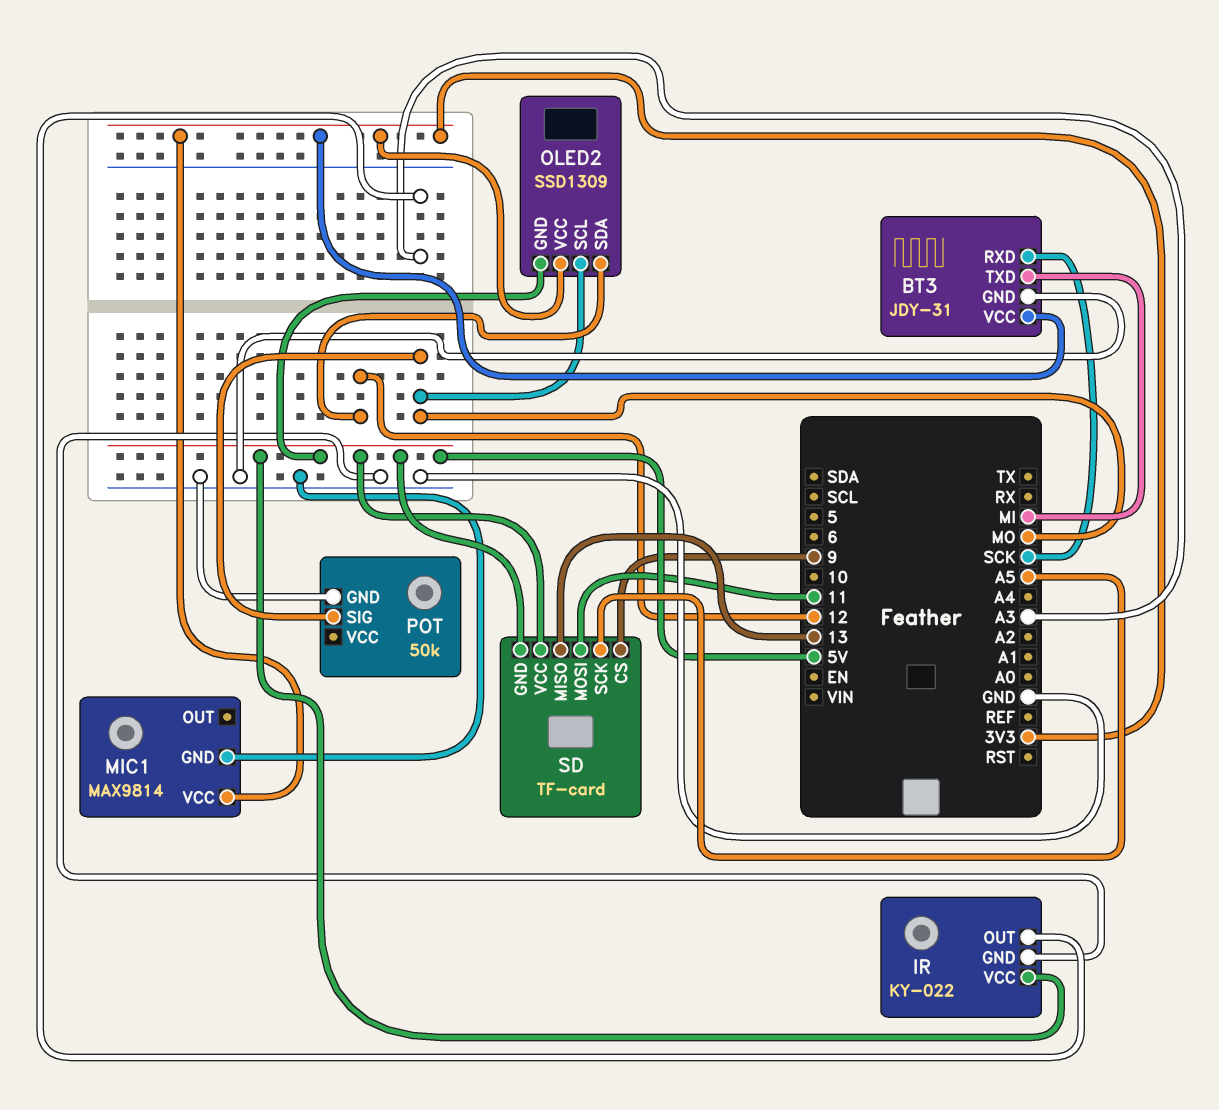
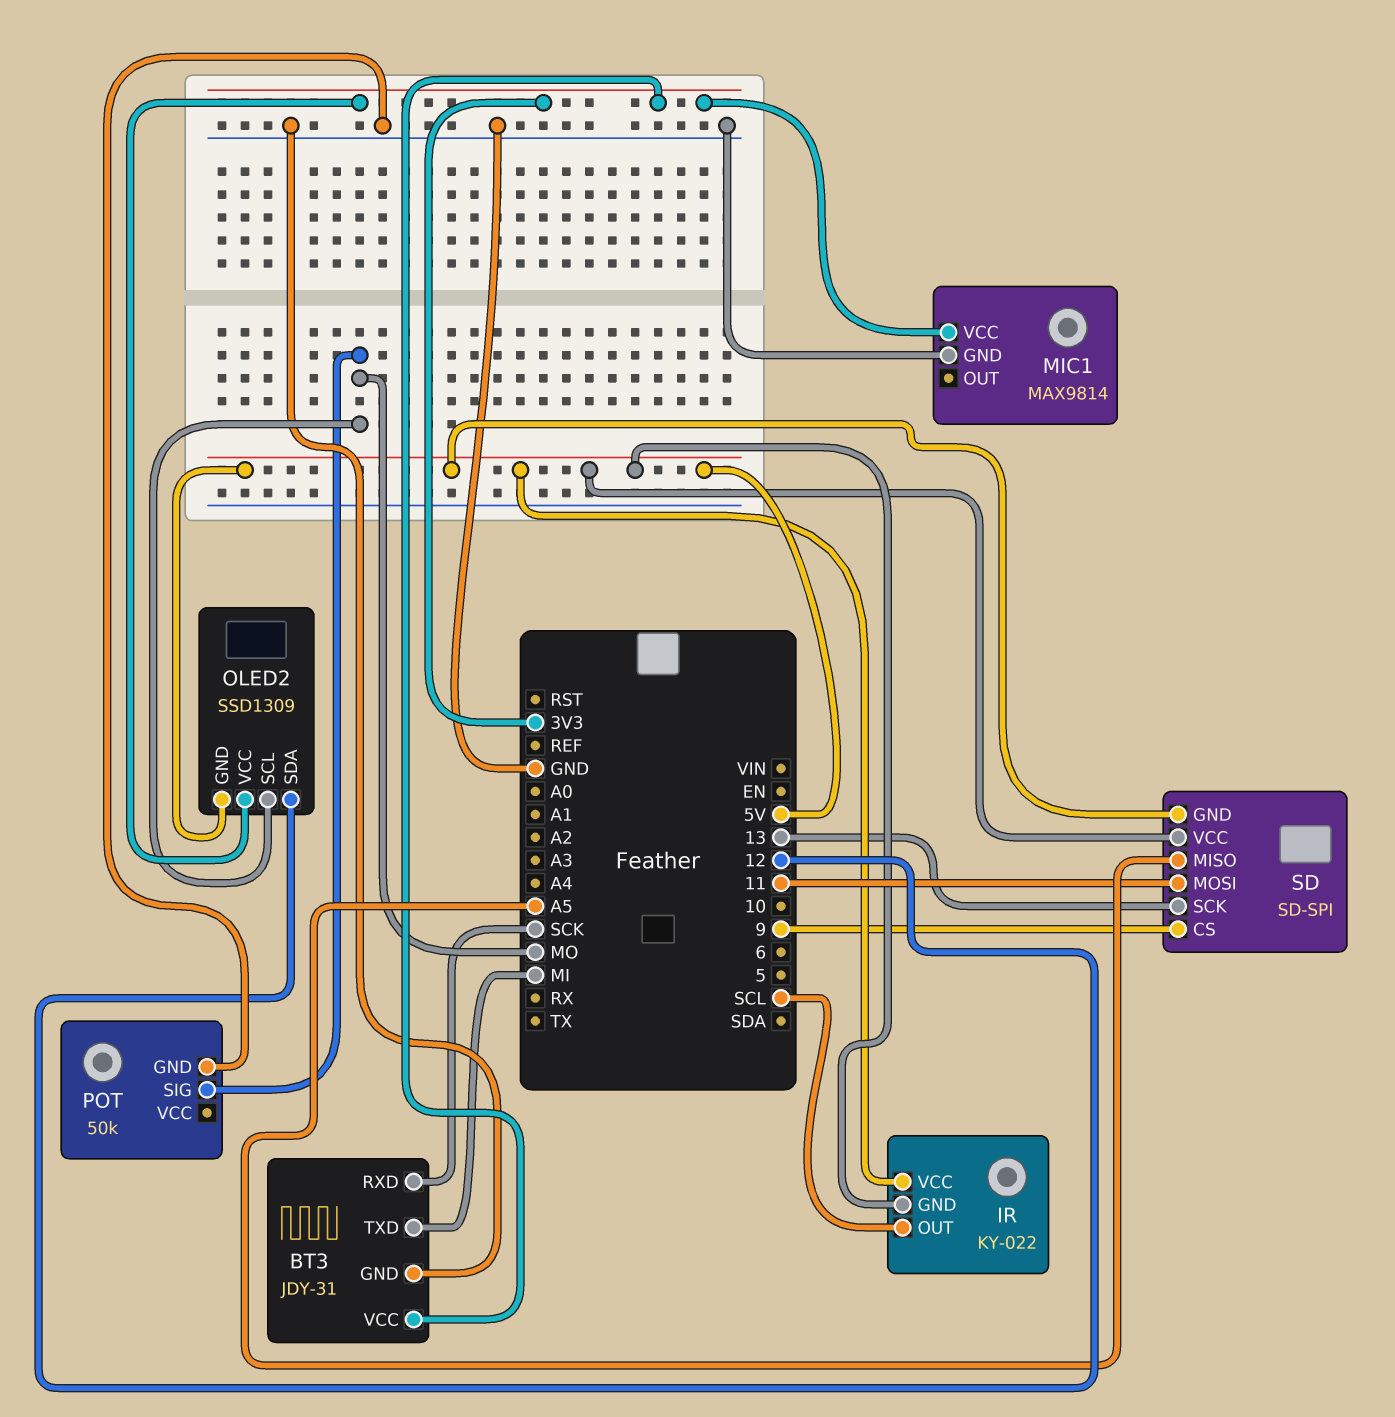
IR pin GND: GND -> 5V
IR pin OUT: A3 -> SCL
SD: TF-card -> SD-SPI
SD pin MISO: 13 -> A5
SD pin SCK: A5 -> 13

